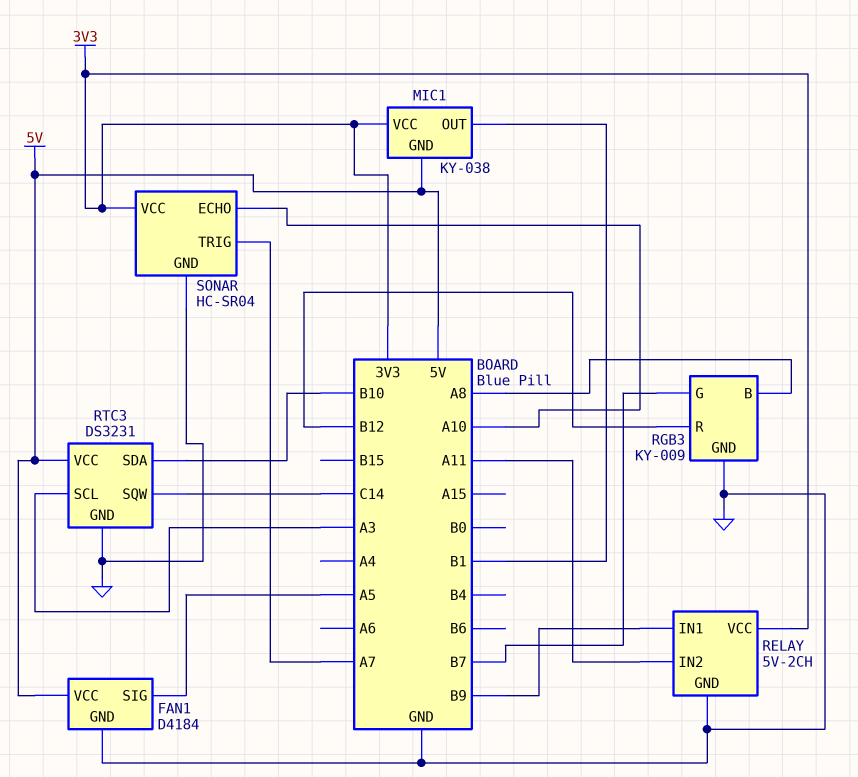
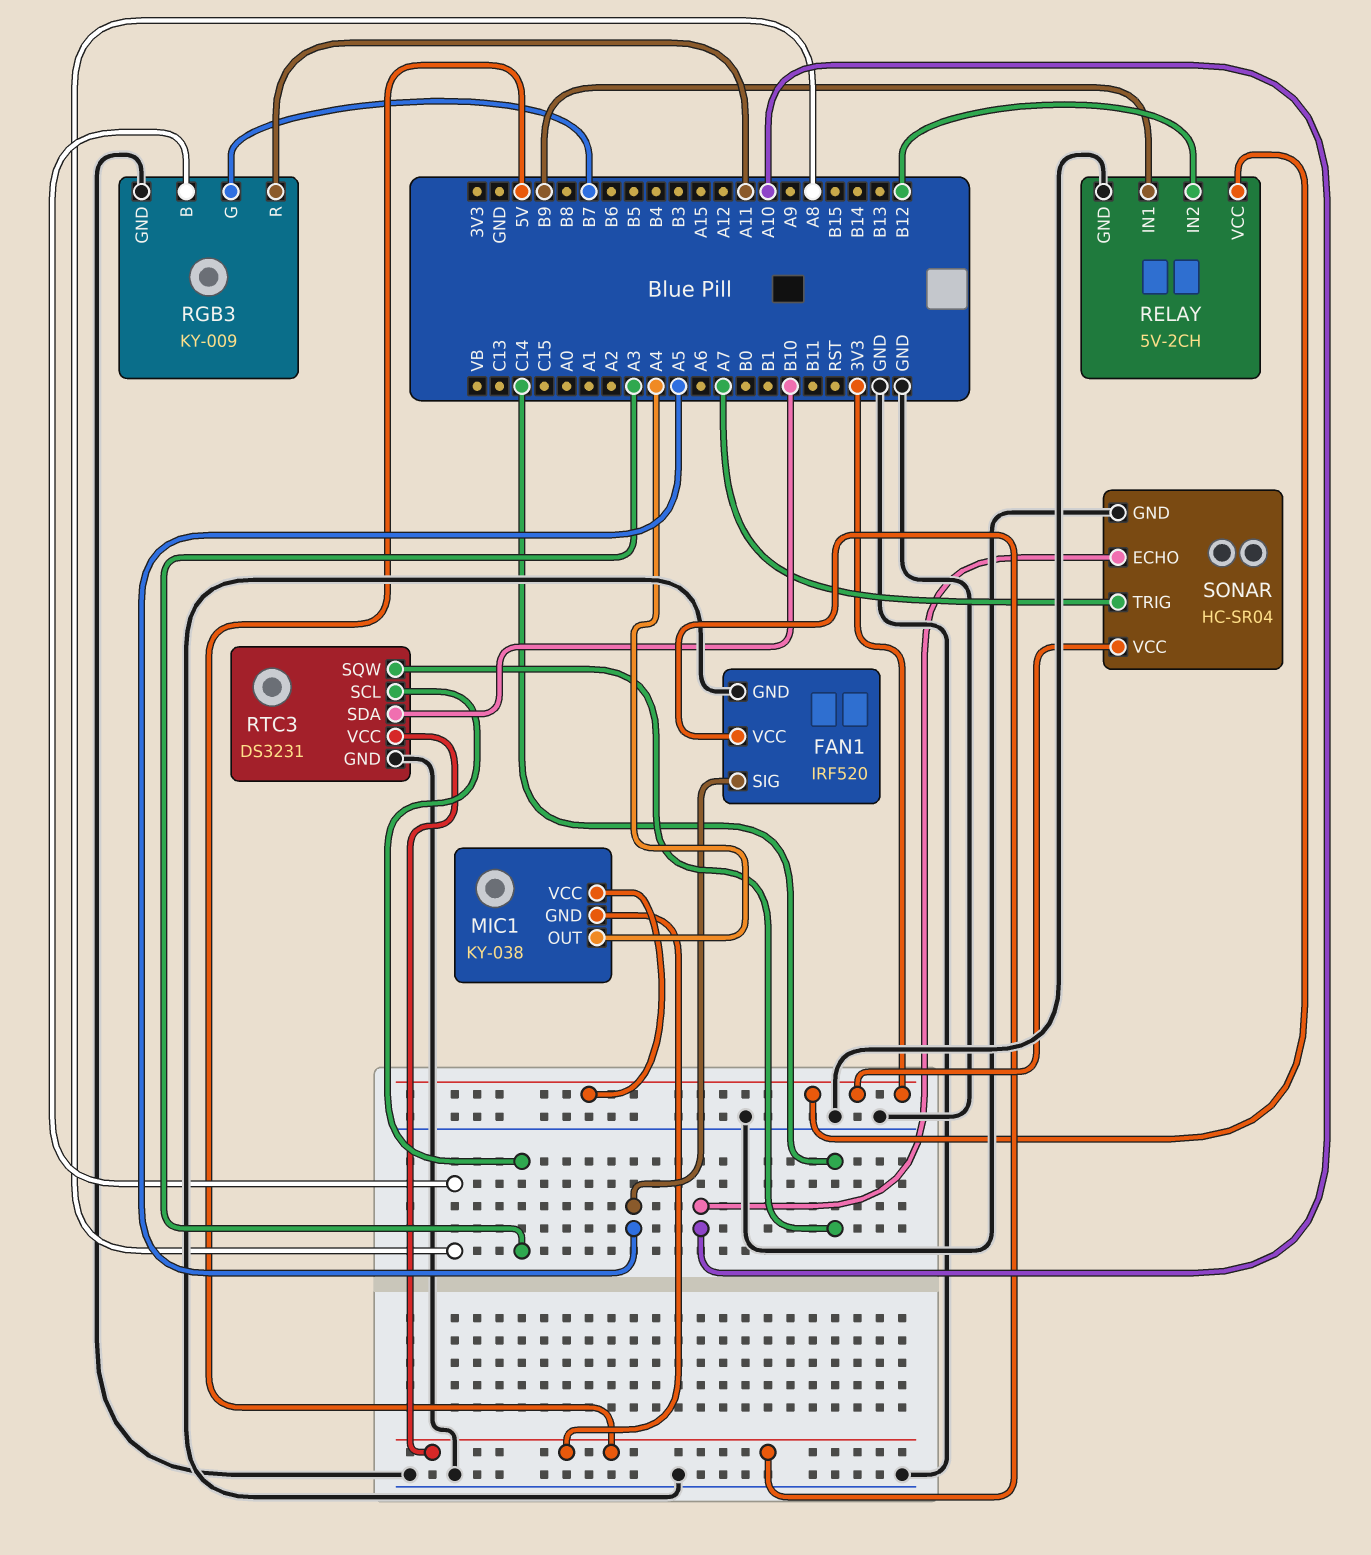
FAN1: D4184 -> IRF520
MIC1 pin OUT: B1 -> A4
RELAY pin IN2: A11 -> B12
RGB3 pin R: B12 -> A11

